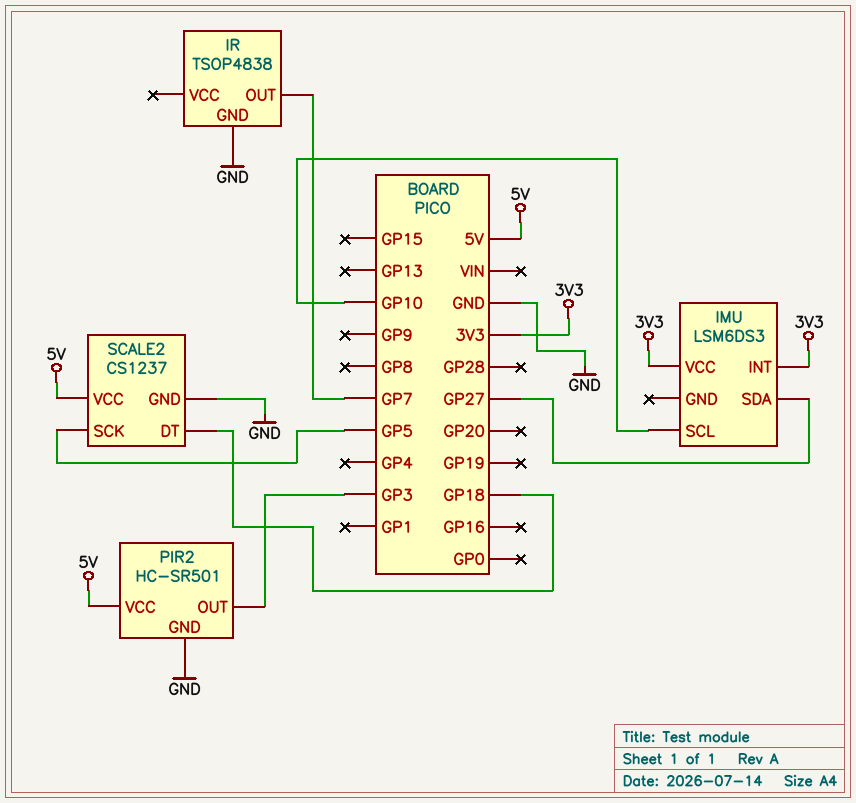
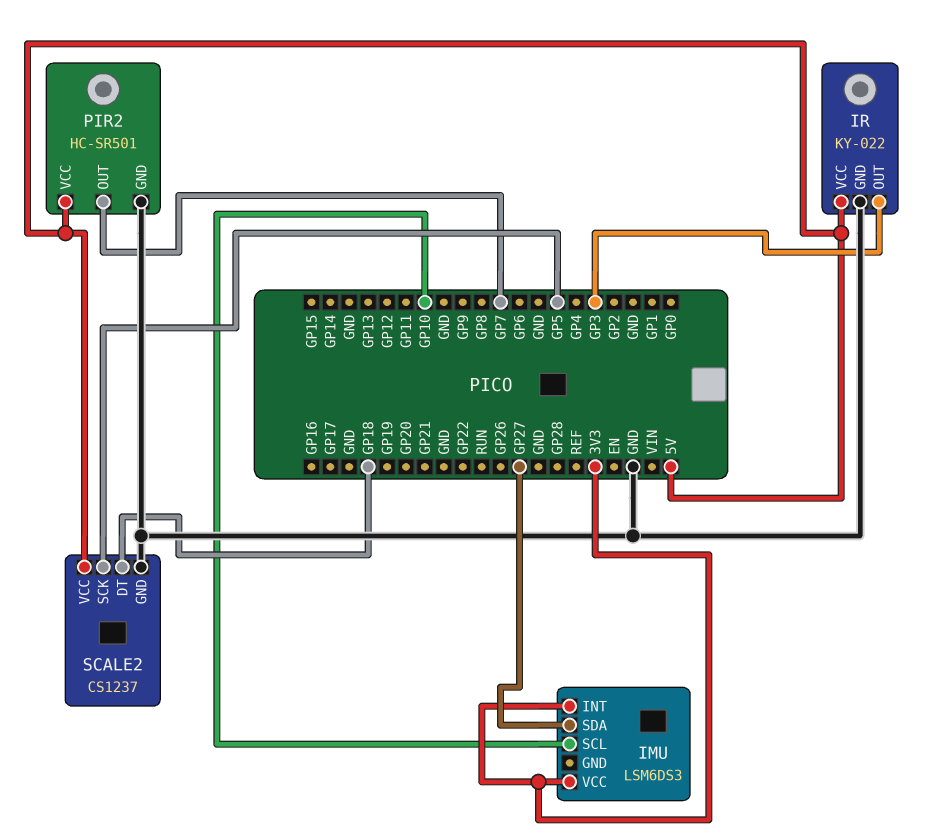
IR: TSOP4838 -> KY-022
IR pin OUT: GP7 -> GP3
IR pin VCC: none -> 5V
PIR2 pin OUT: GP3 -> GP7

